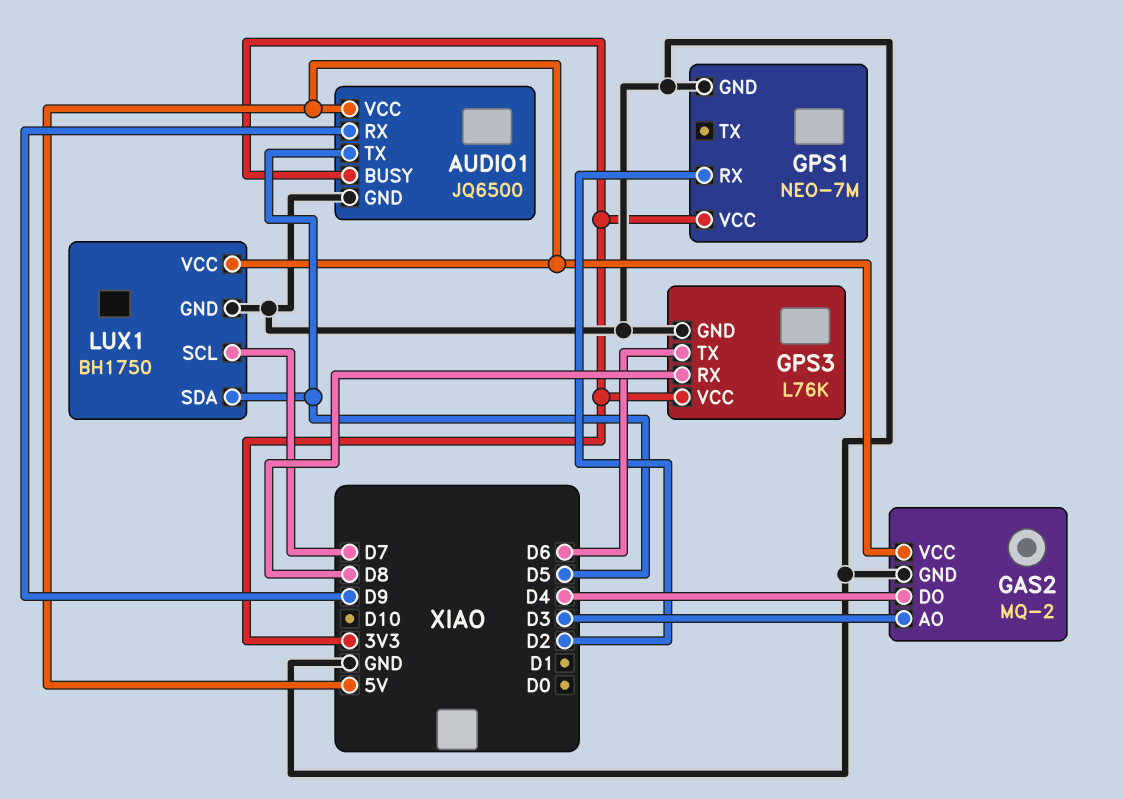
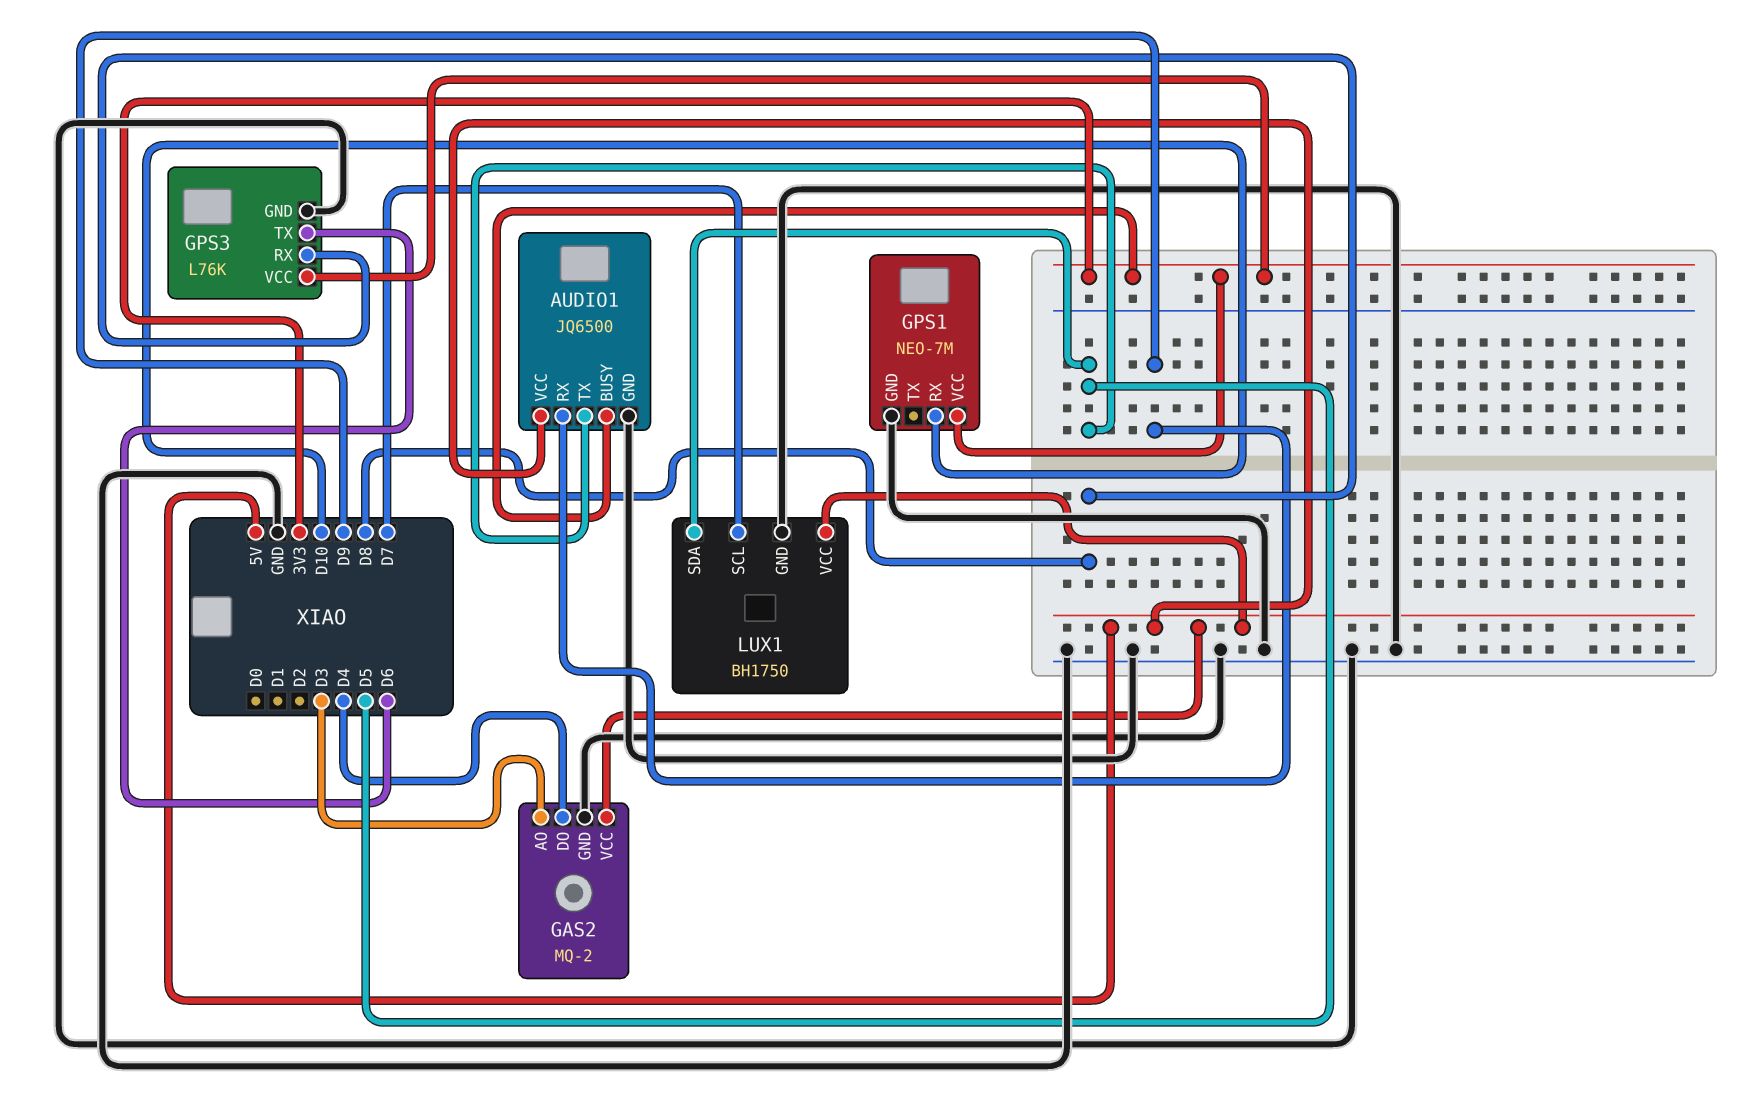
GPS1 pin RX: D2 -> D10

